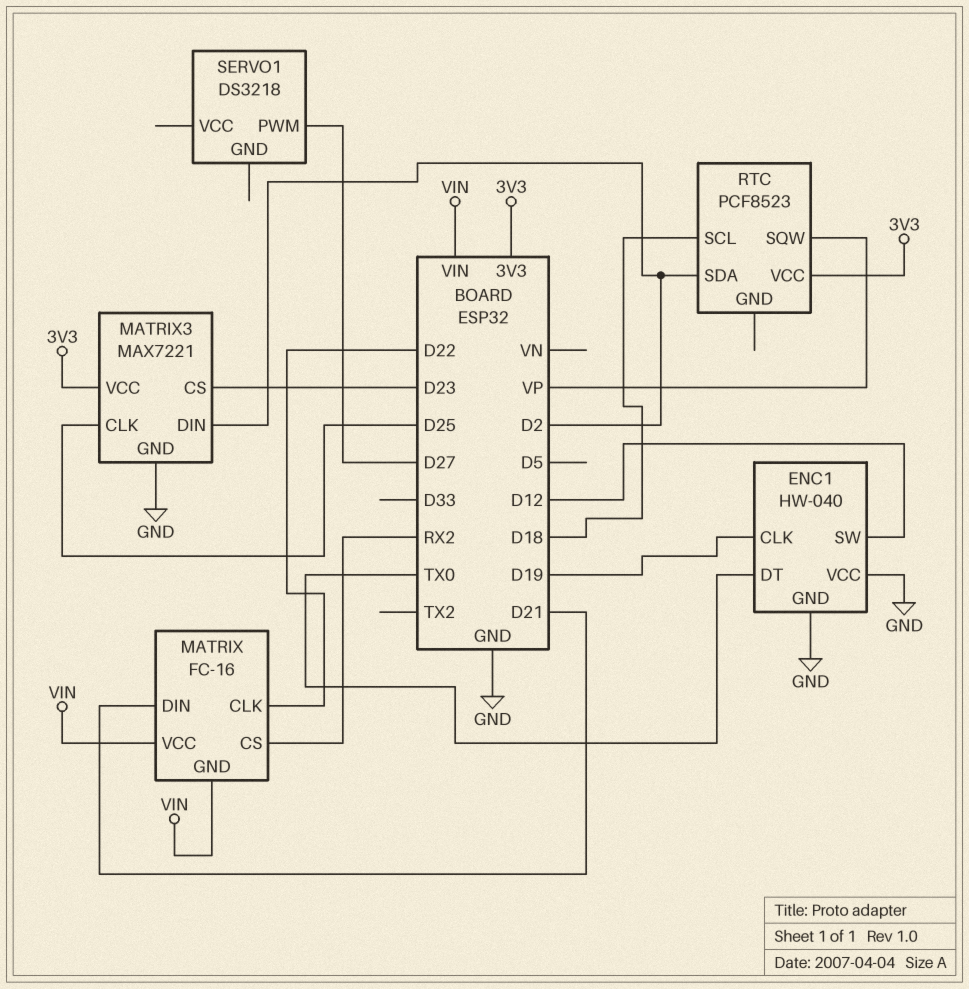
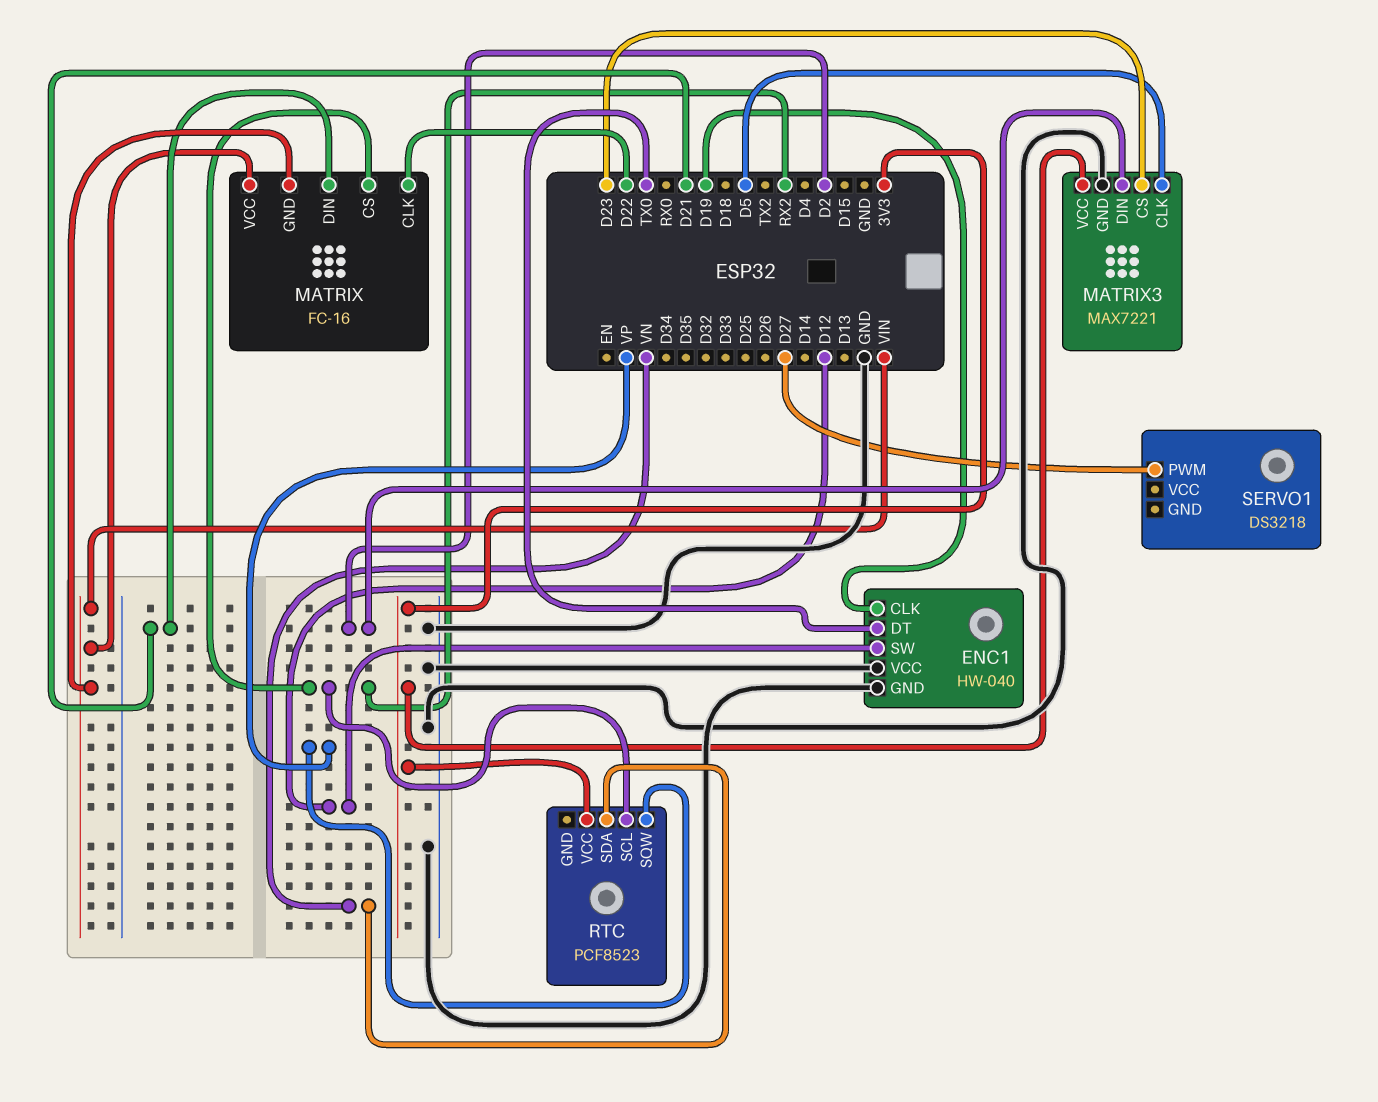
MATRIX3 pin CLK: D25 -> D5
RTC pin SCL: D18 -> RX2
RTC pin SDA: D2 -> VN

